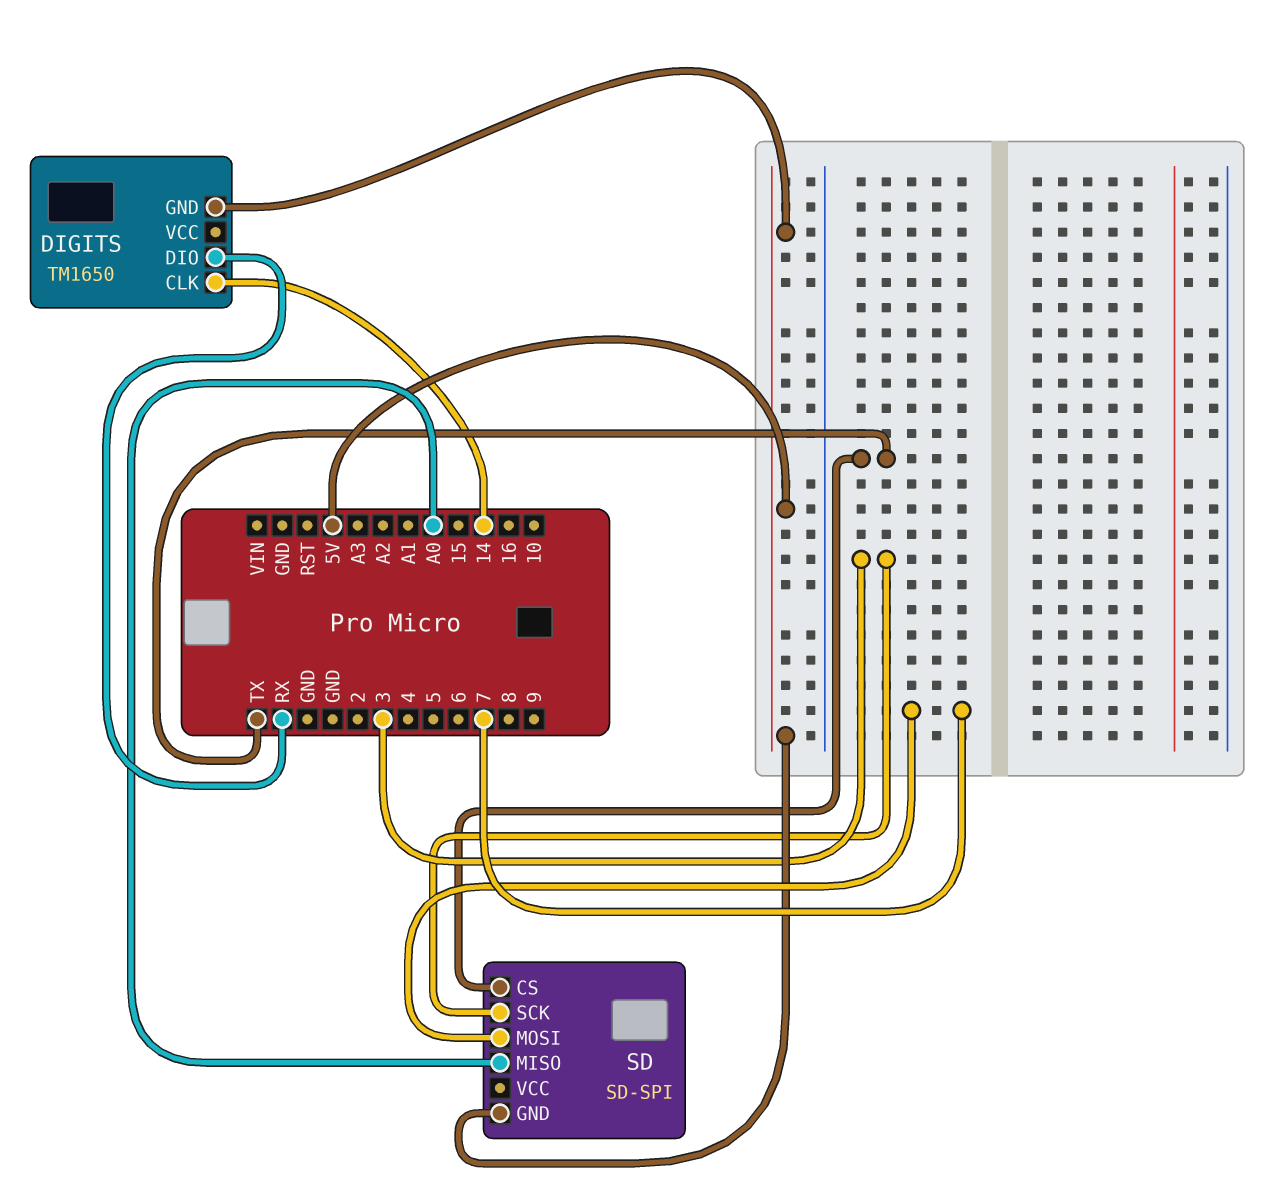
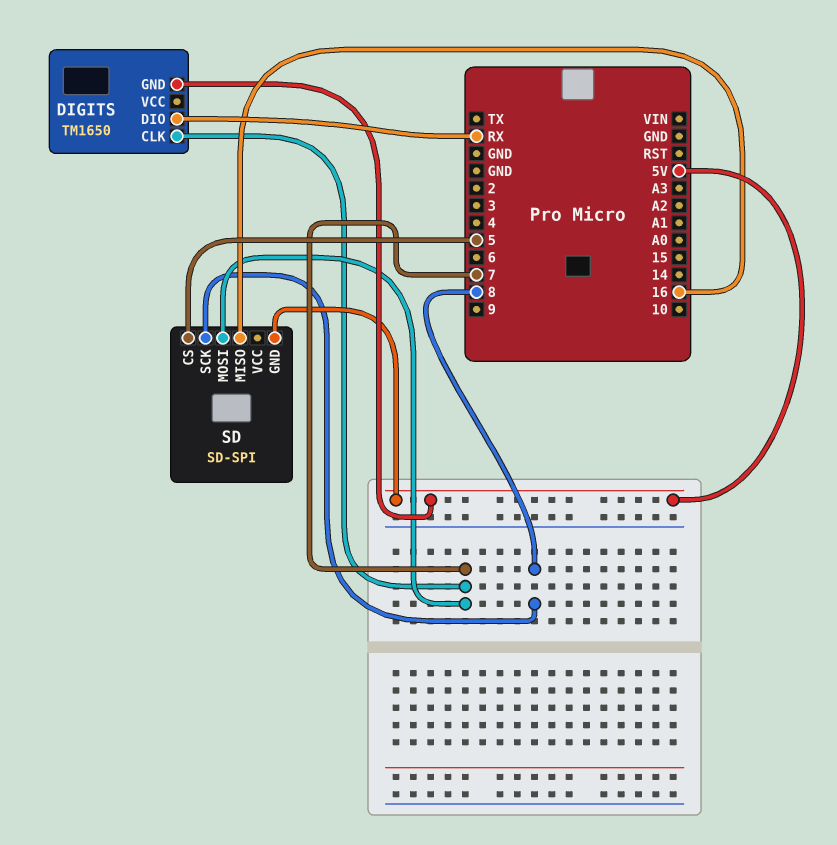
DIGITS pin CLK: 14 -> 7
SD pin CS: TX -> 5
SD pin MISO: A0 -> 16
SD pin SCK: 3 -> 8

